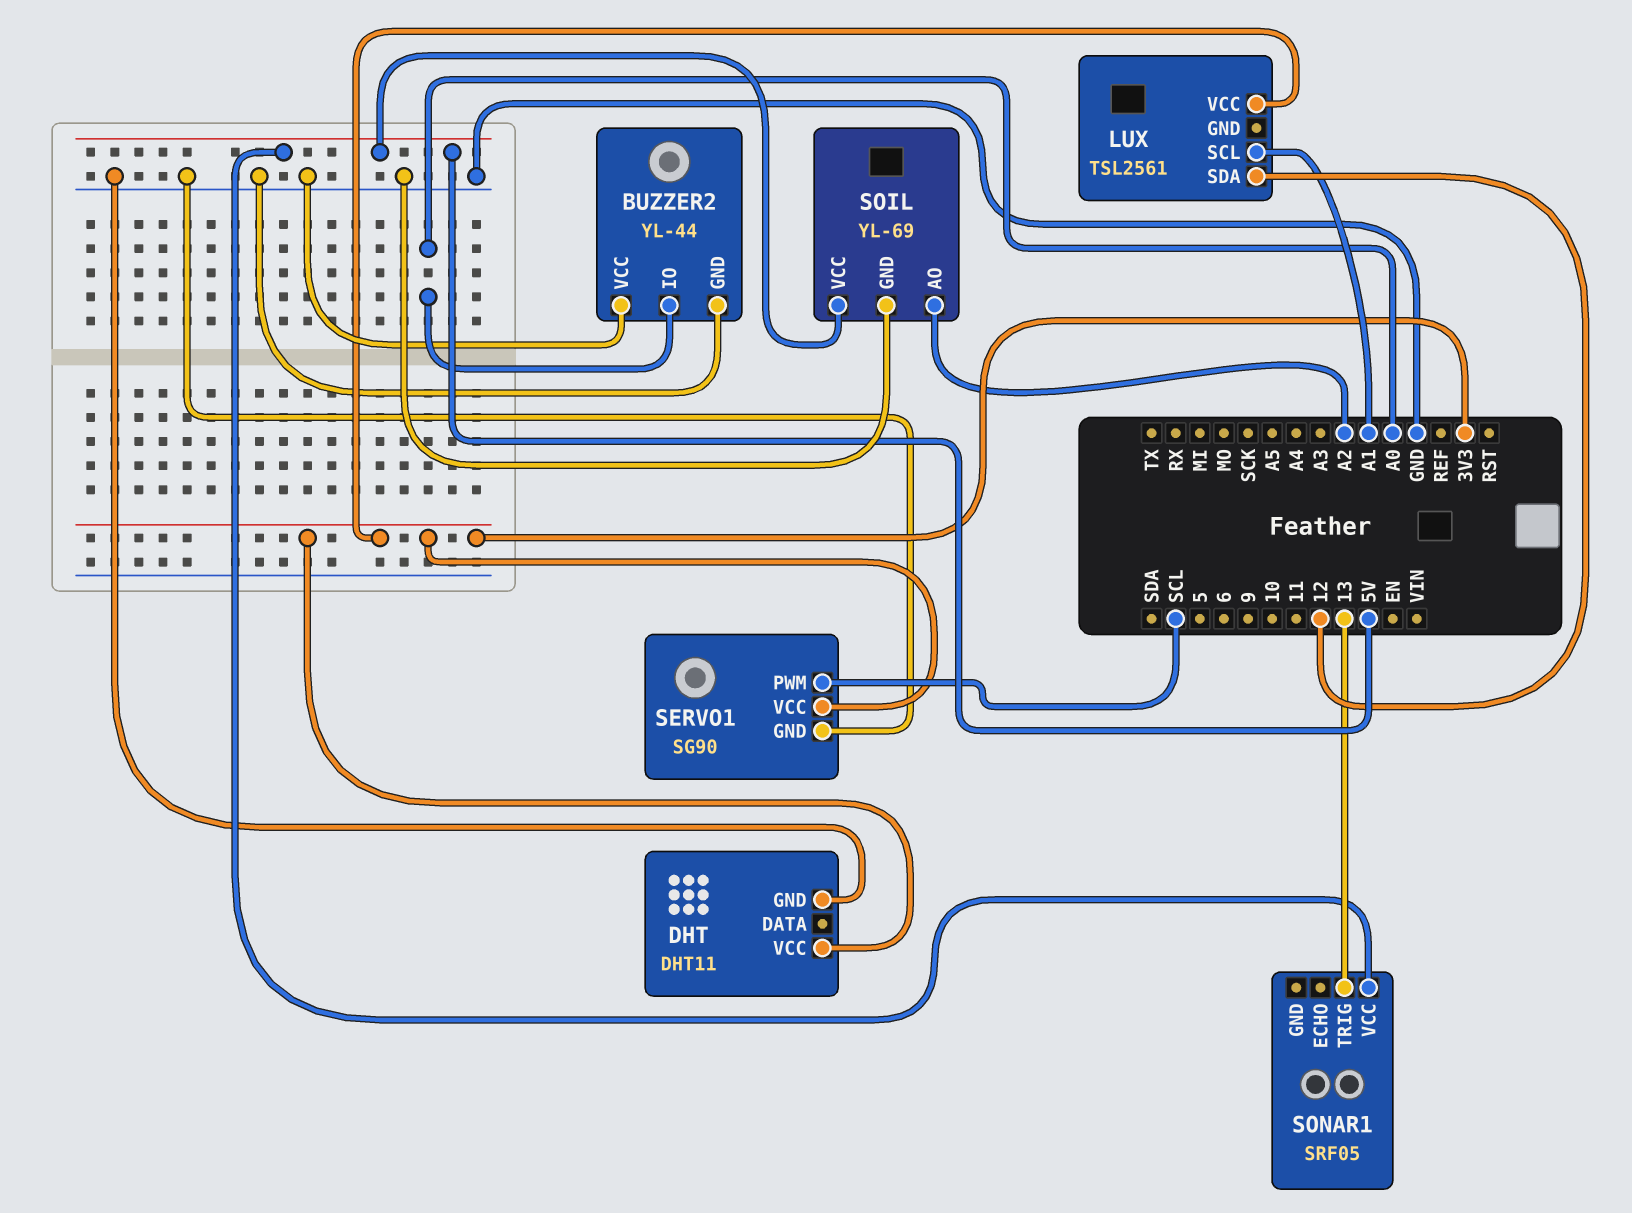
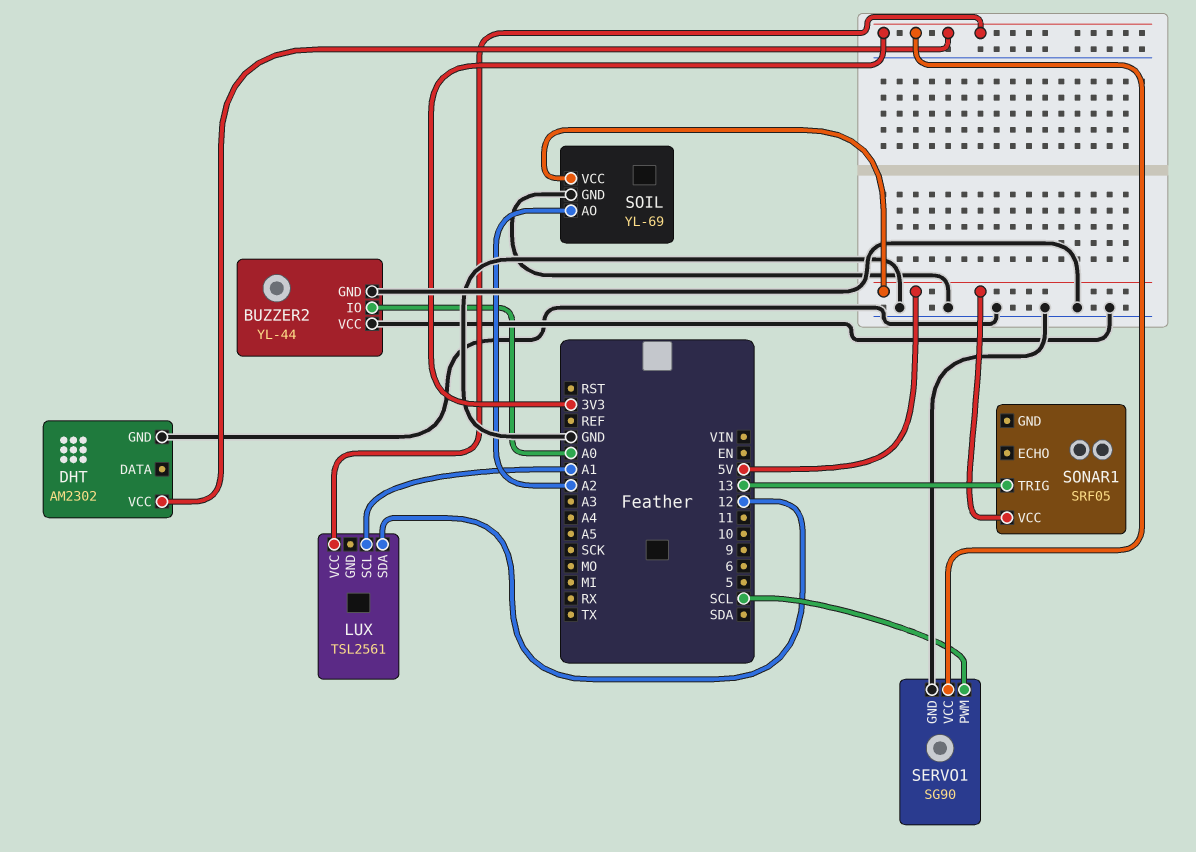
DHT: DHT11 -> AM2302

